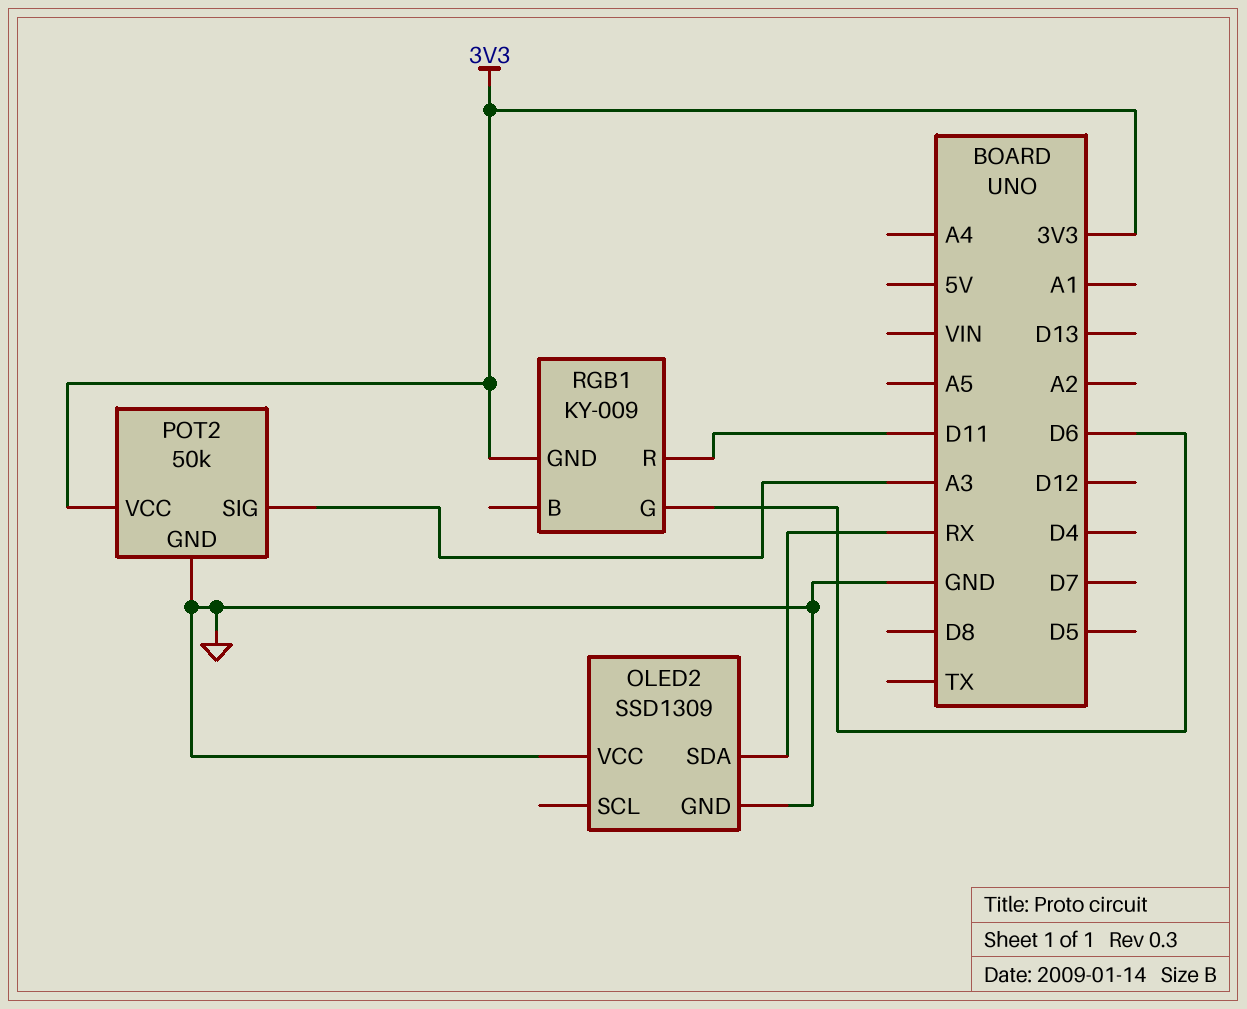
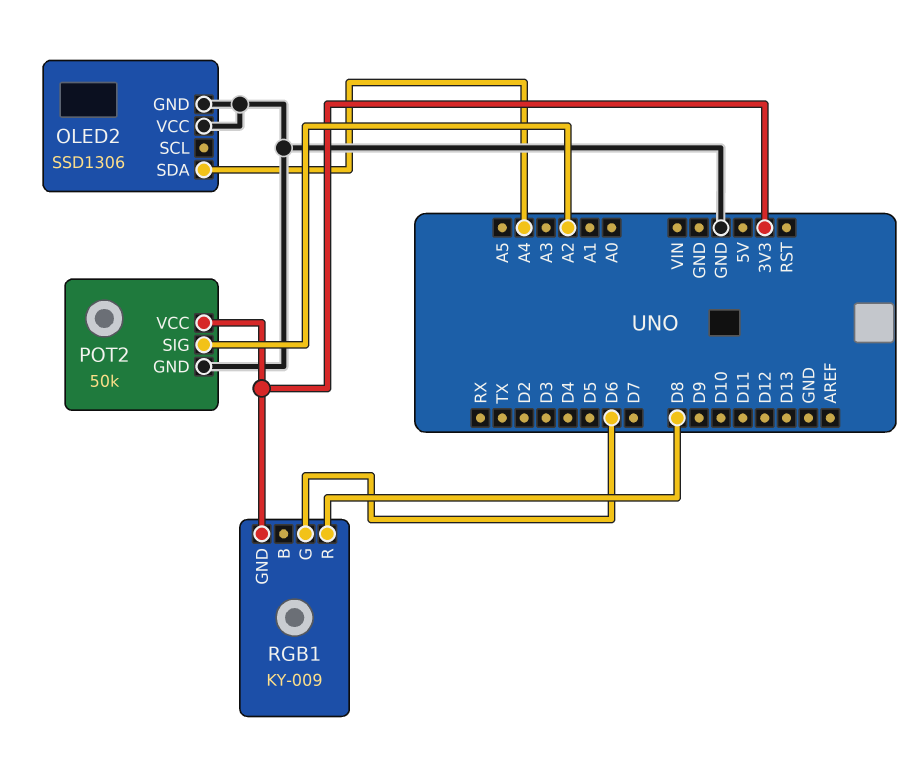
OLED2: SSD1309 -> SSD1306
OLED2 pin SDA: RX -> A4
POT2 pin SIG: A3 -> A2
RGB1 pin R: D11 -> D8

